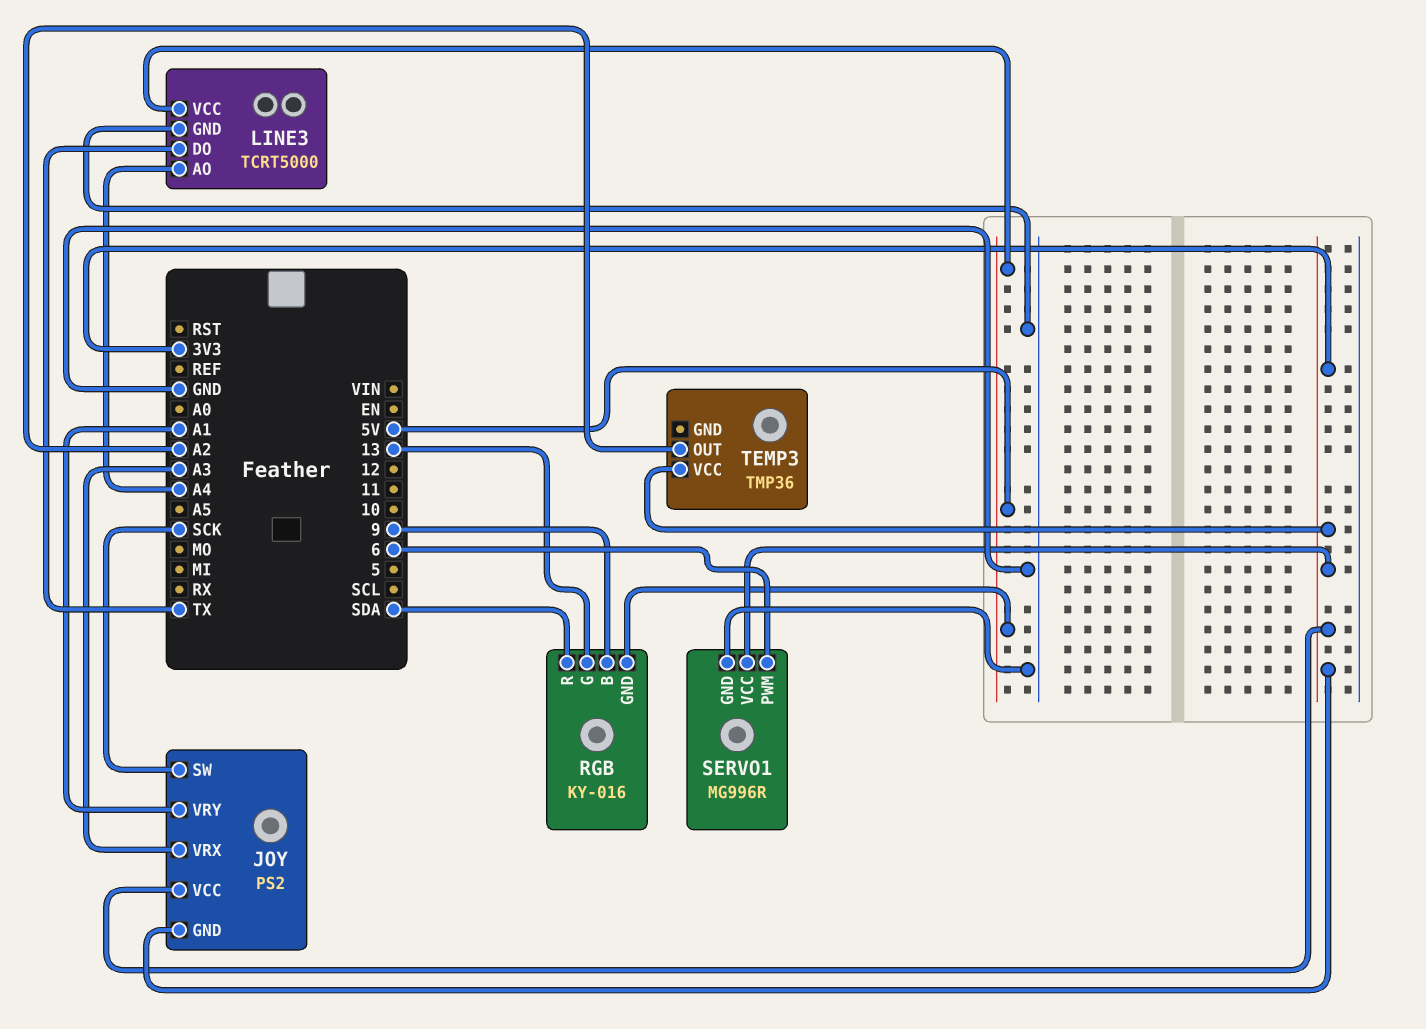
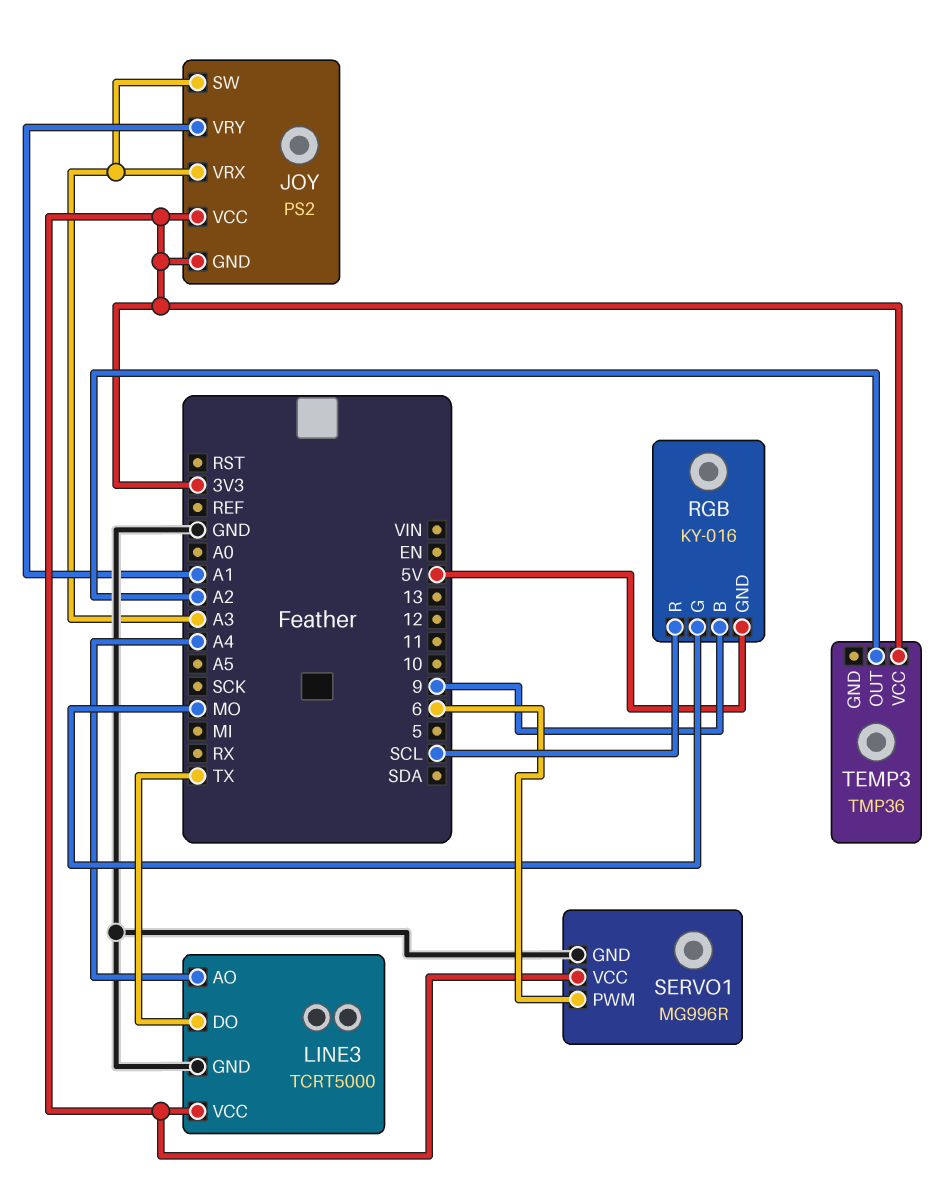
JOY pin SW: SCK -> A3
LINE3 pin VCC: 5V -> 3V3
RGB pin G: 13 -> MO
RGB pin R: SDA -> SCL

